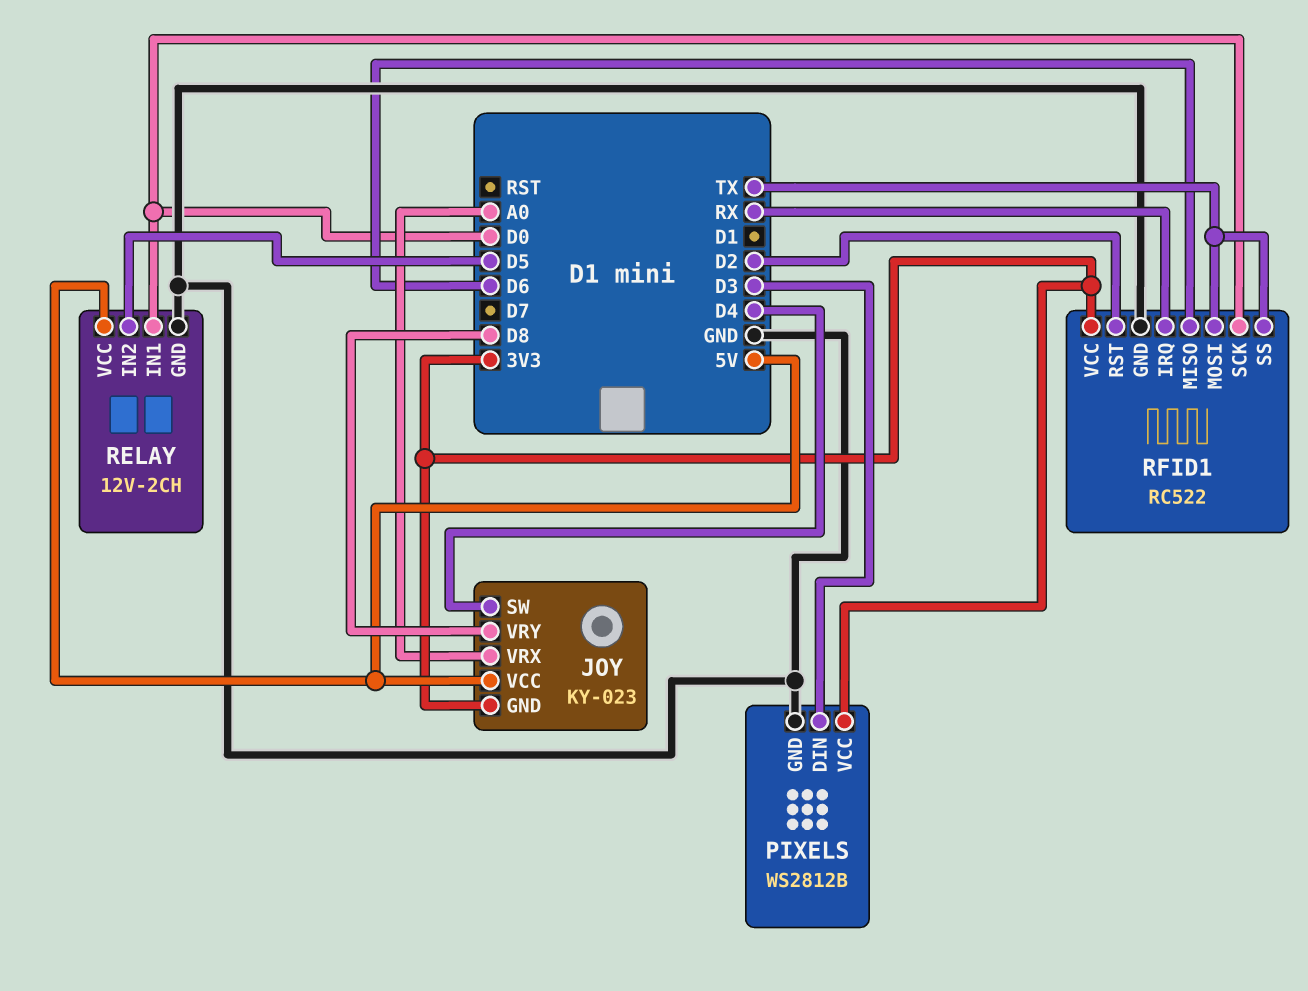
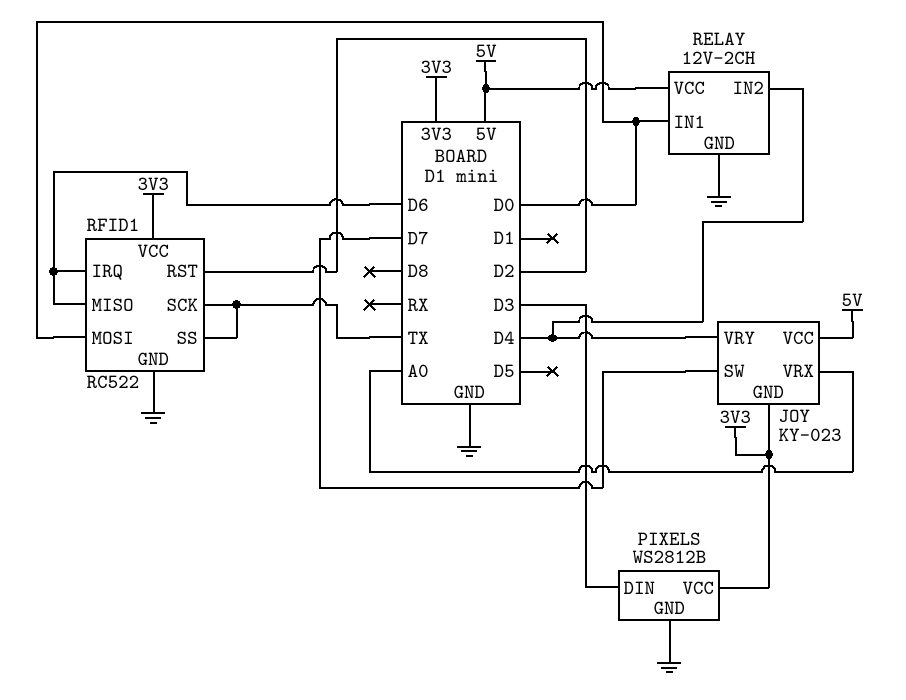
JOY pin SW: D4 -> D7
JOY pin VRY: D8 -> D4
RELAY pin IN2: D5 -> D4
RFID1 pin IRQ: RX -> D6
RFID1 pin MOSI: TX -> D0
RFID1 pin SCK: D0 -> TX

